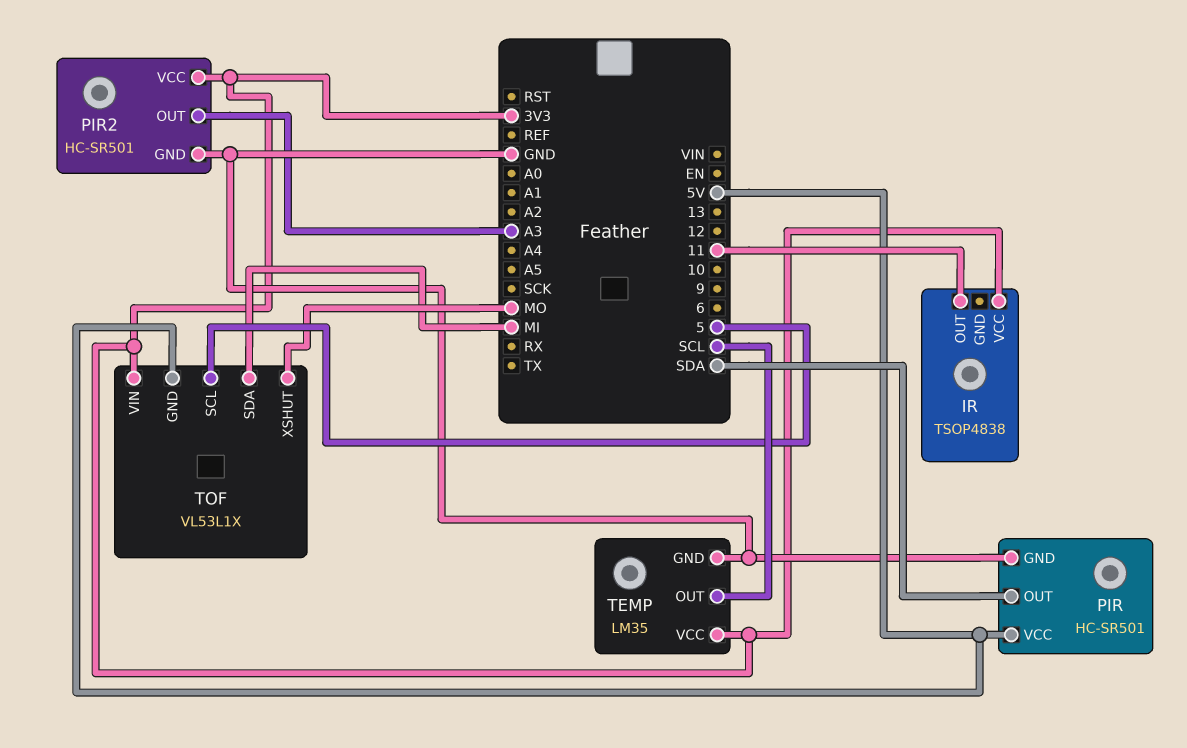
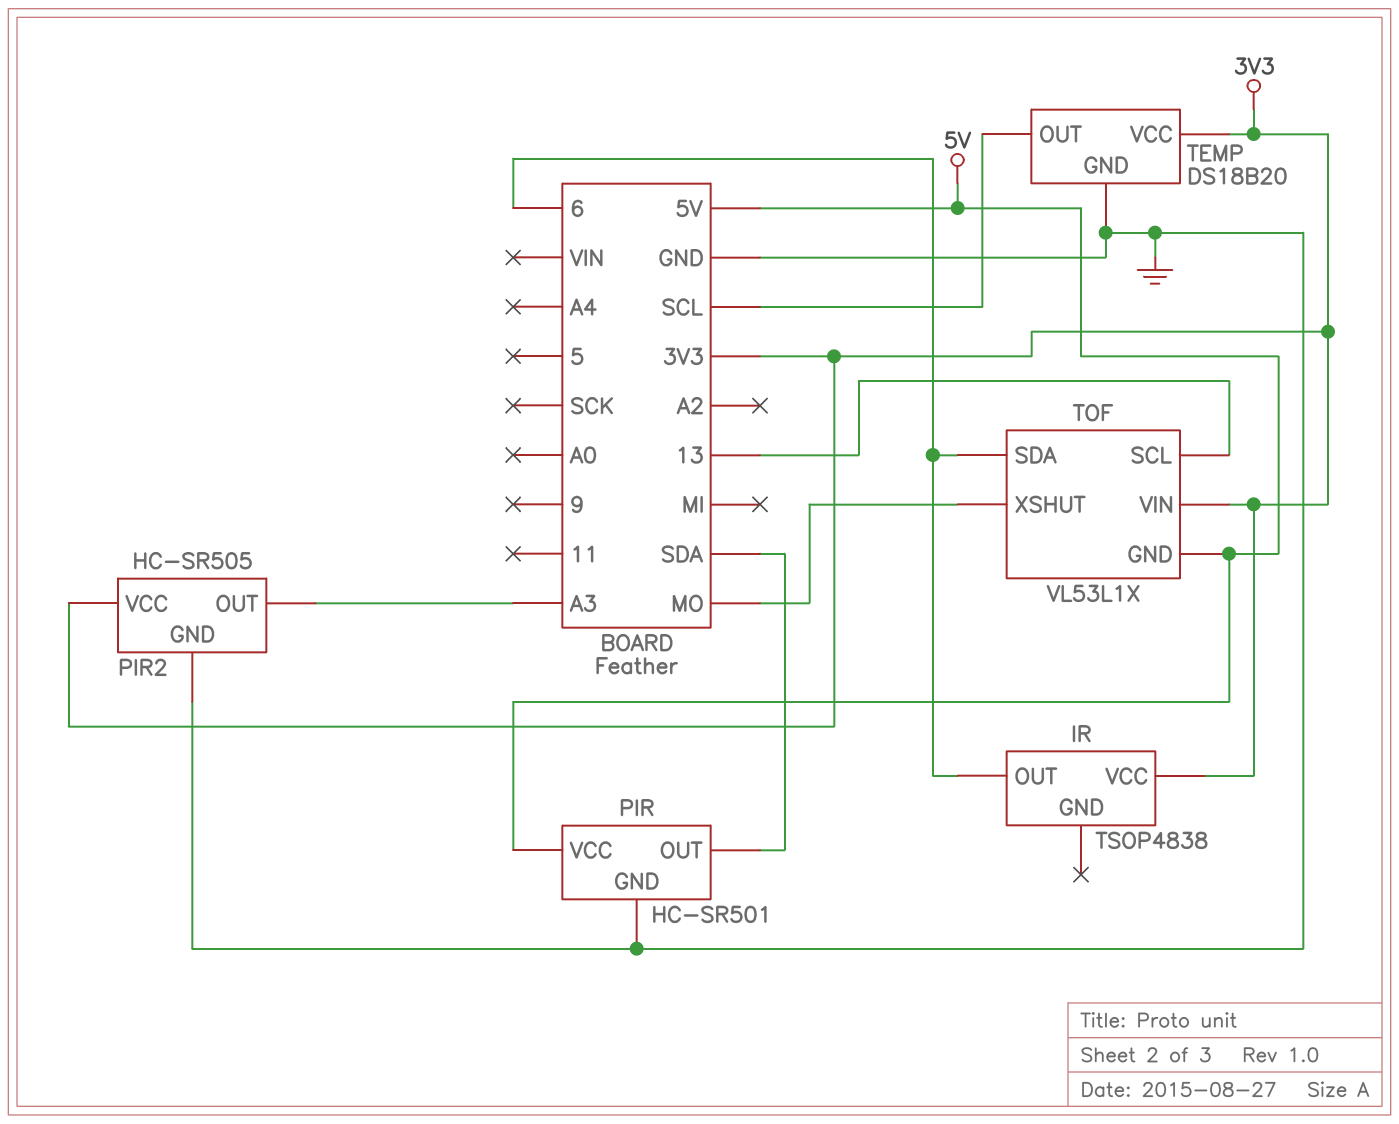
IR pin OUT: 11 -> 6
PIR2: HC-SR501 -> HC-SR505
TEMP: LM35 -> DS18B20
TOF pin SCL: 5 -> 13
TOF pin SDA: MI -> 6

